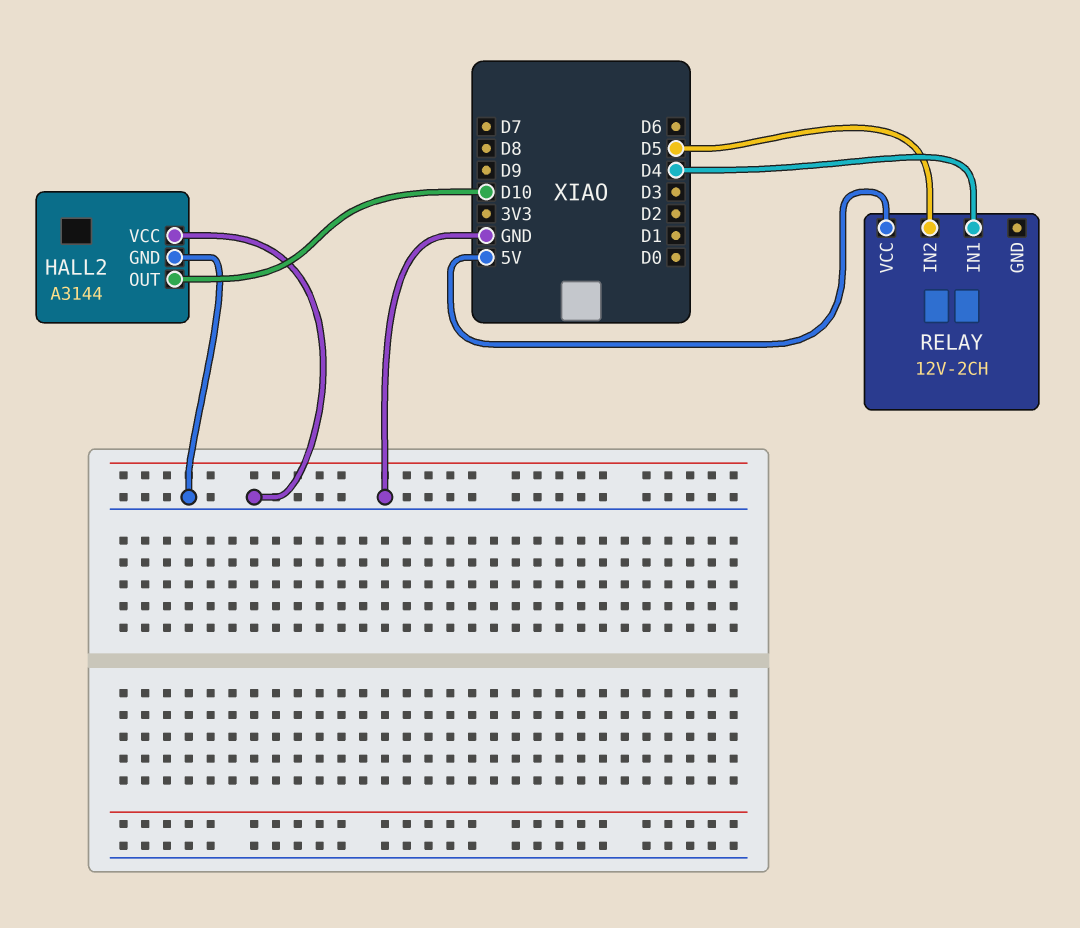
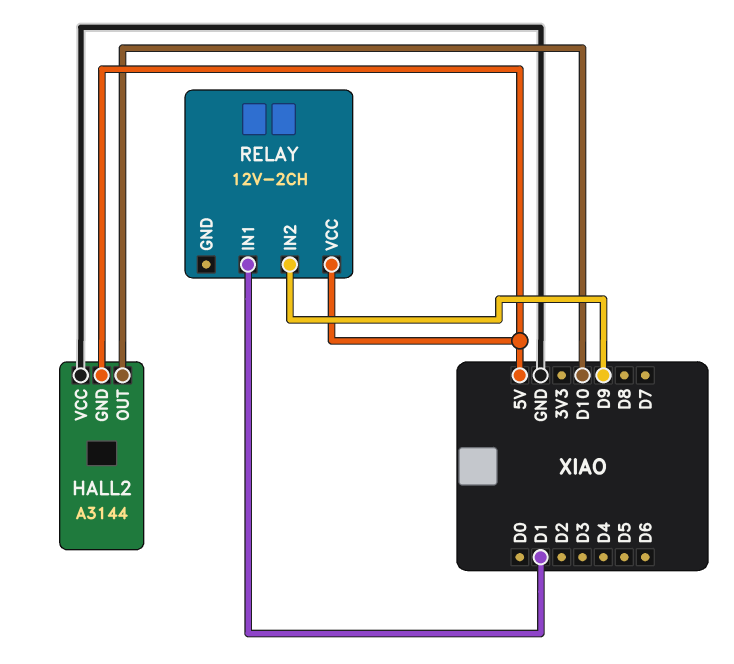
HALL2 pin GND: GND -> 5V
RELAY pin IN1: D4 -> D1
RELAY pin IN2: D5 -> D9

